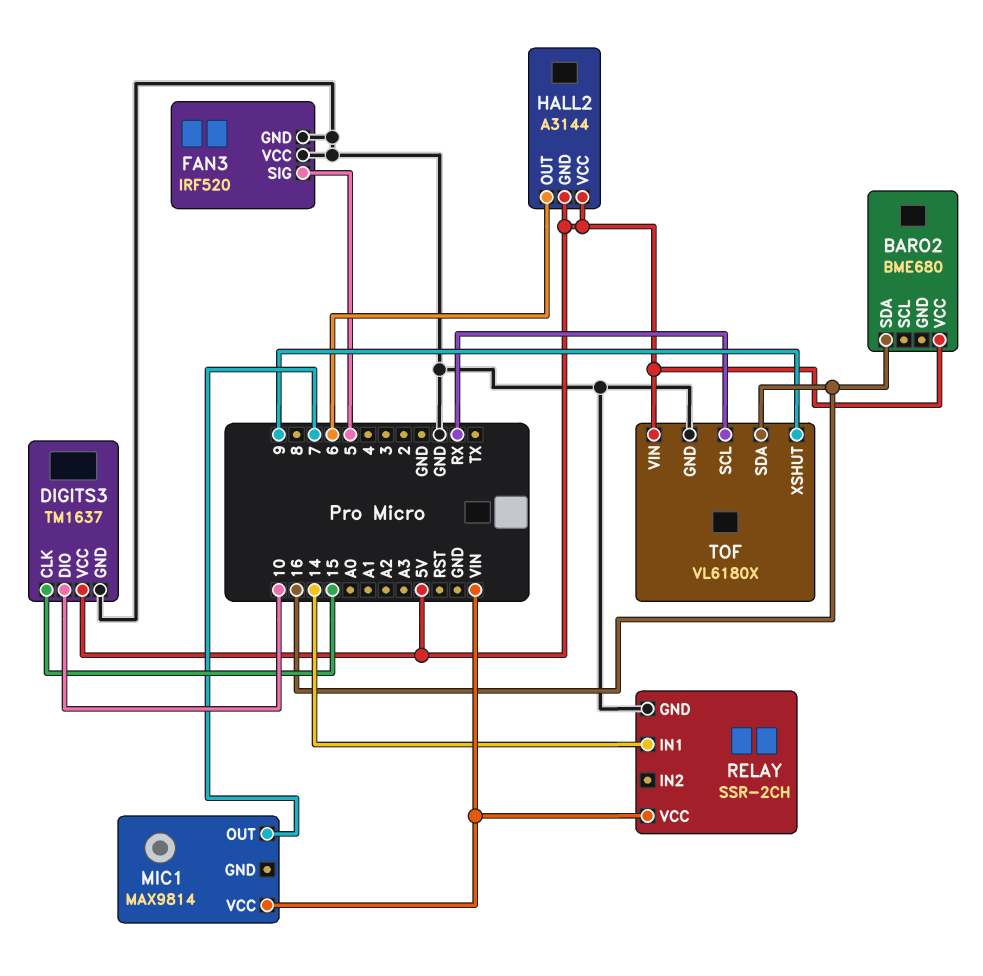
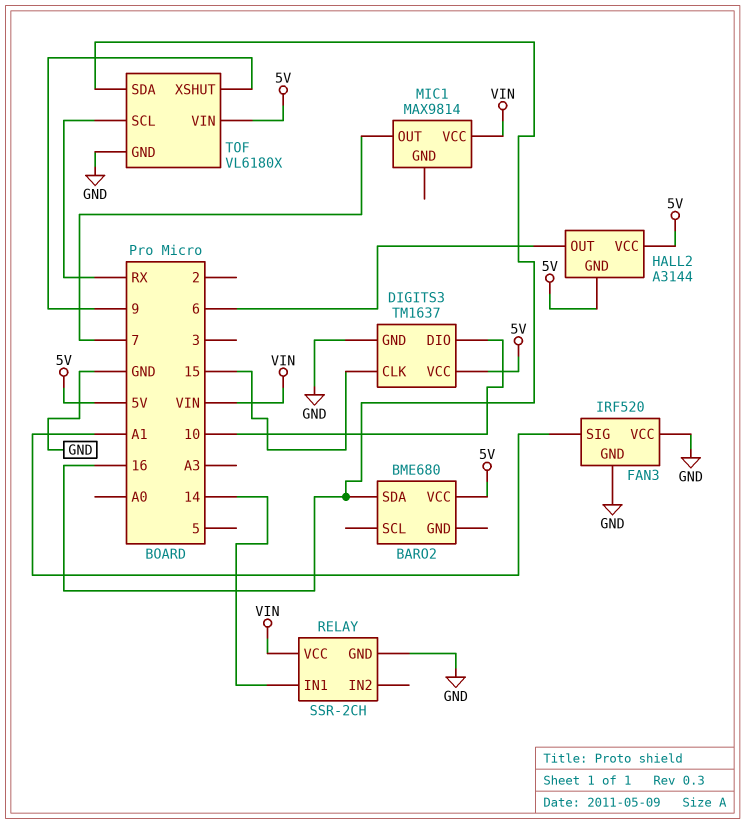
FAN3 pin SIG: 5 -> A1

